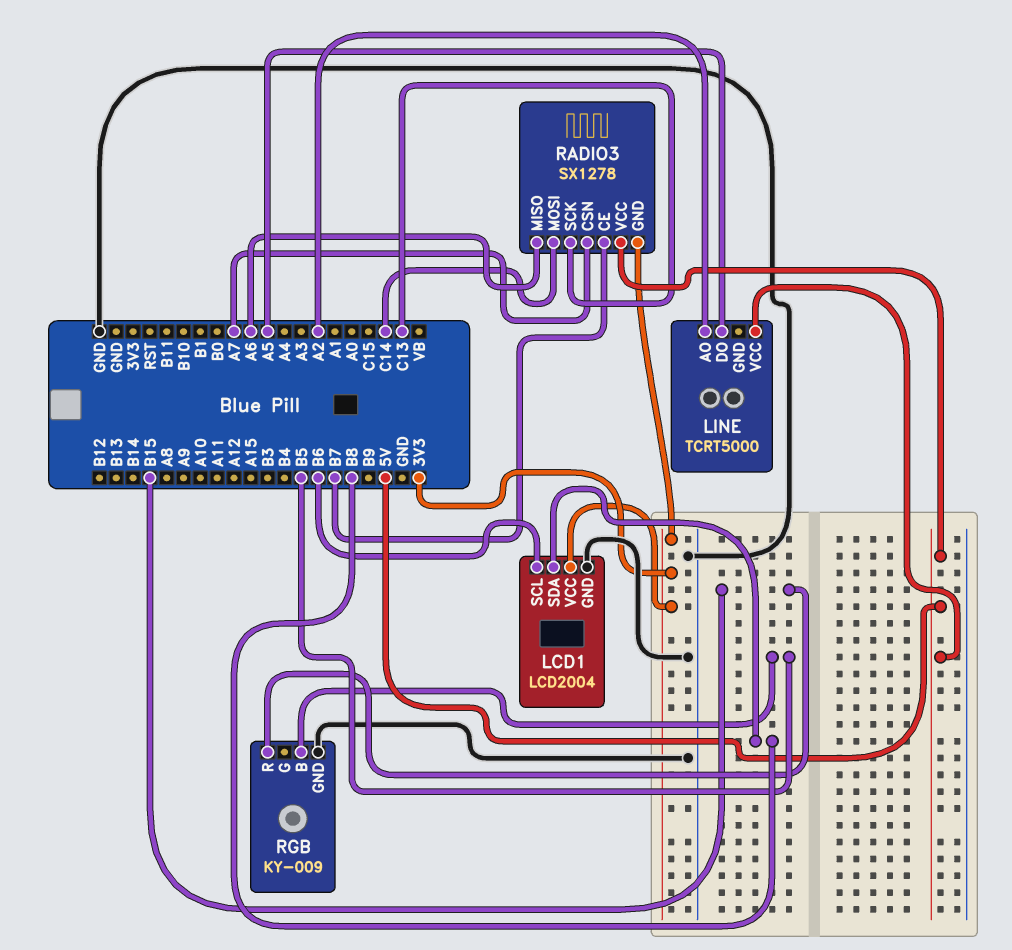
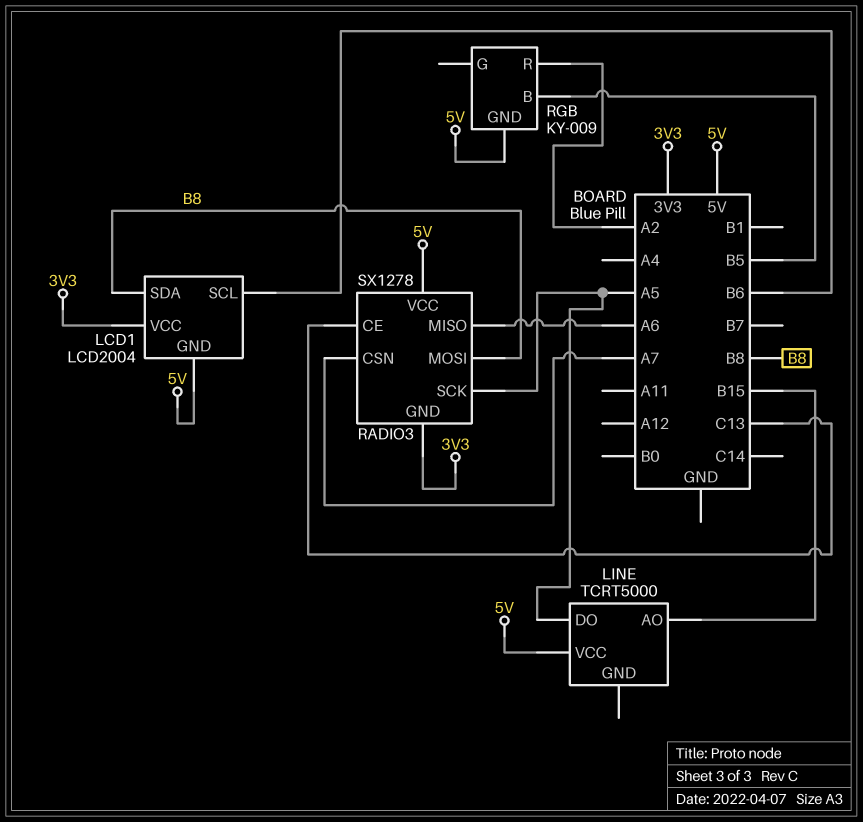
LCD1 pin GND: GND -> 5V
LINE pin AO: A2 -> B15
RADIO3 pin CE: B7 -> C13
RADIO3 pin MOSI: C14 -> B8
RADIO3 pin SCK: C13 -> A5
RGB pin GND: GND -> 5V
RGB pin R: B15 -> A2

